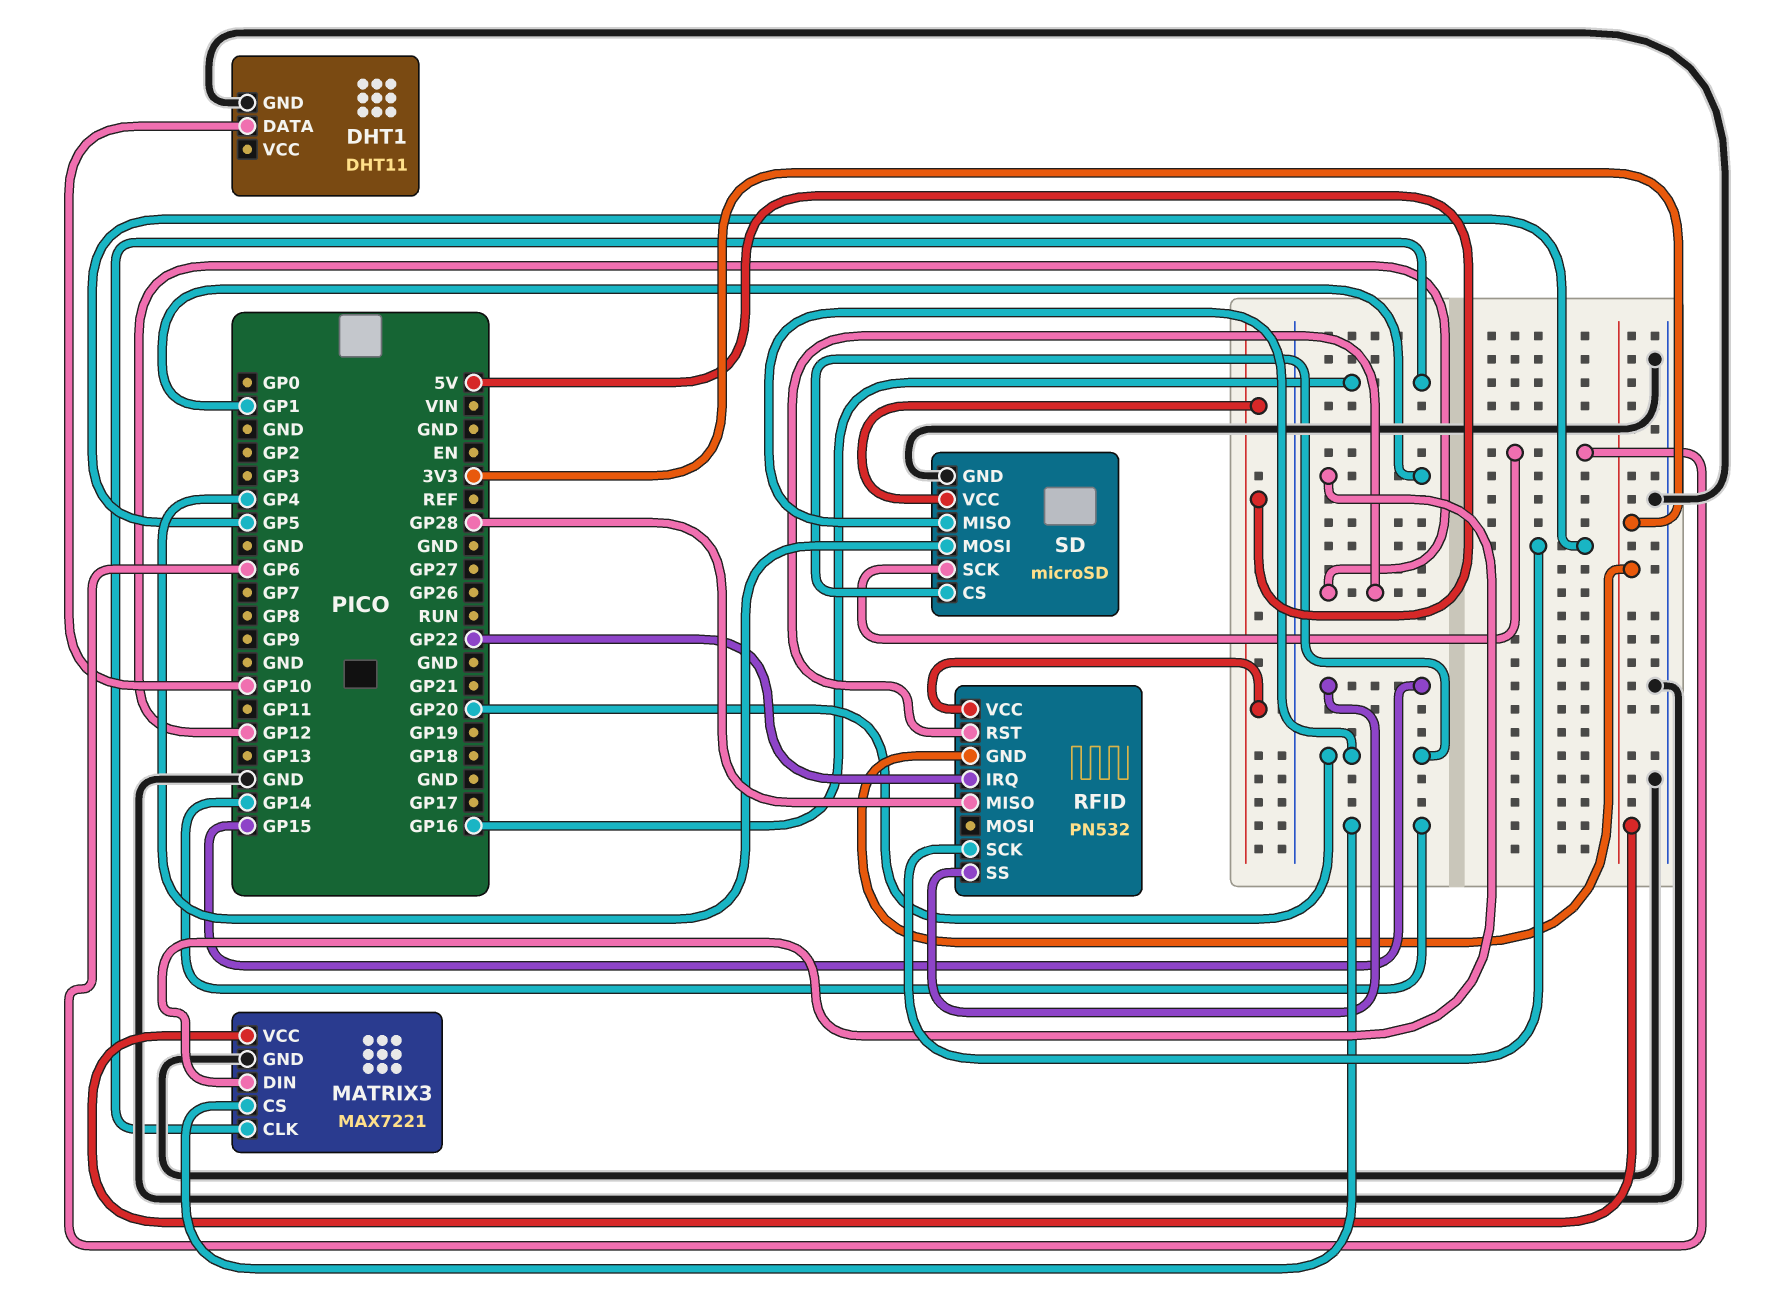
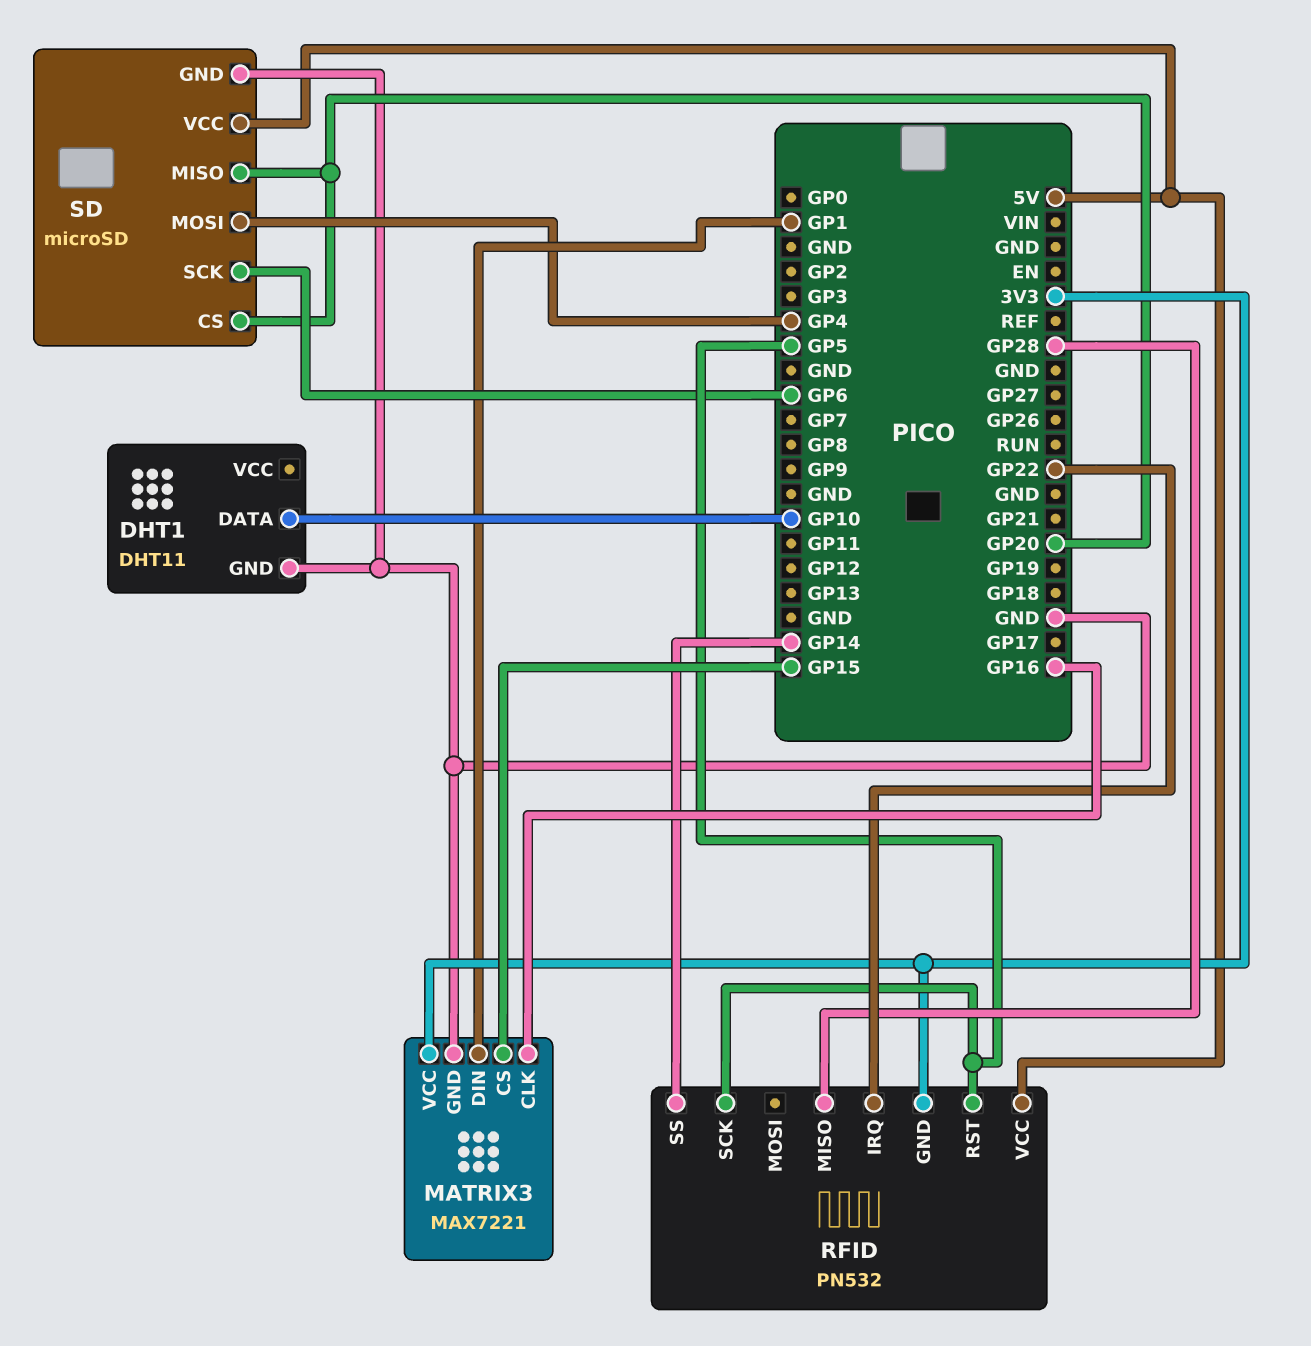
MATRIX3 pin CS: GP14 -> GP15
RFID pin RST: GP12 -> GP5
RFID pin SS: GP15 -> GP14

